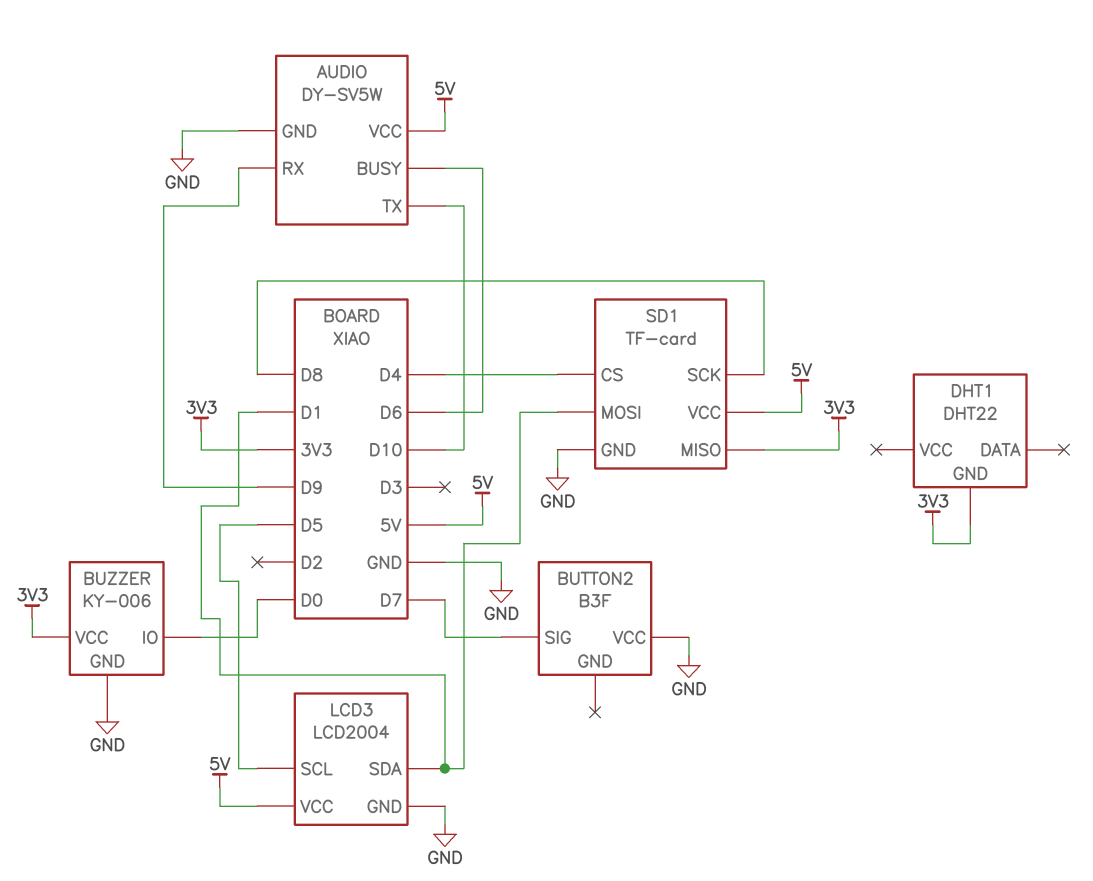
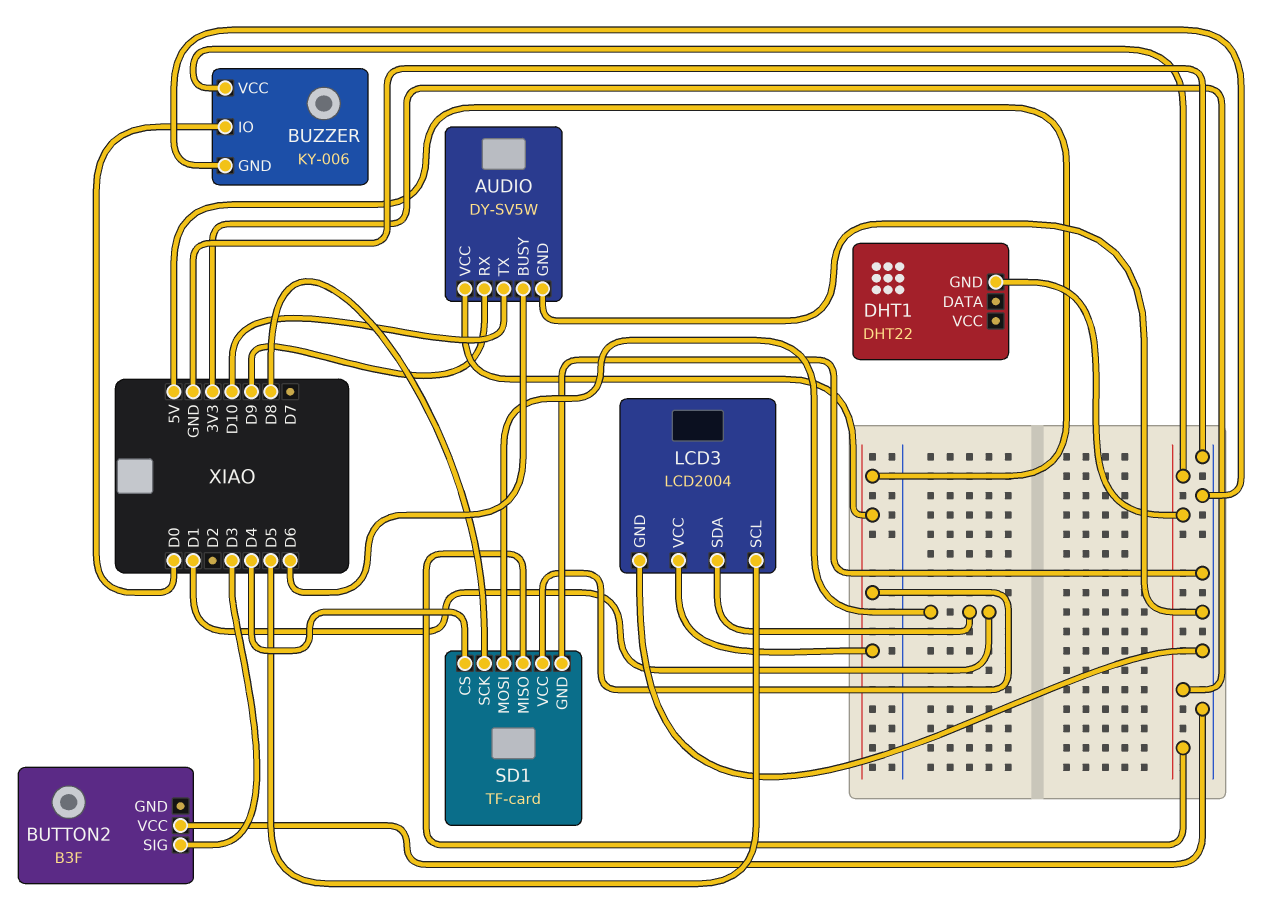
BUTTON2 pin SIG: D7 -> D3

